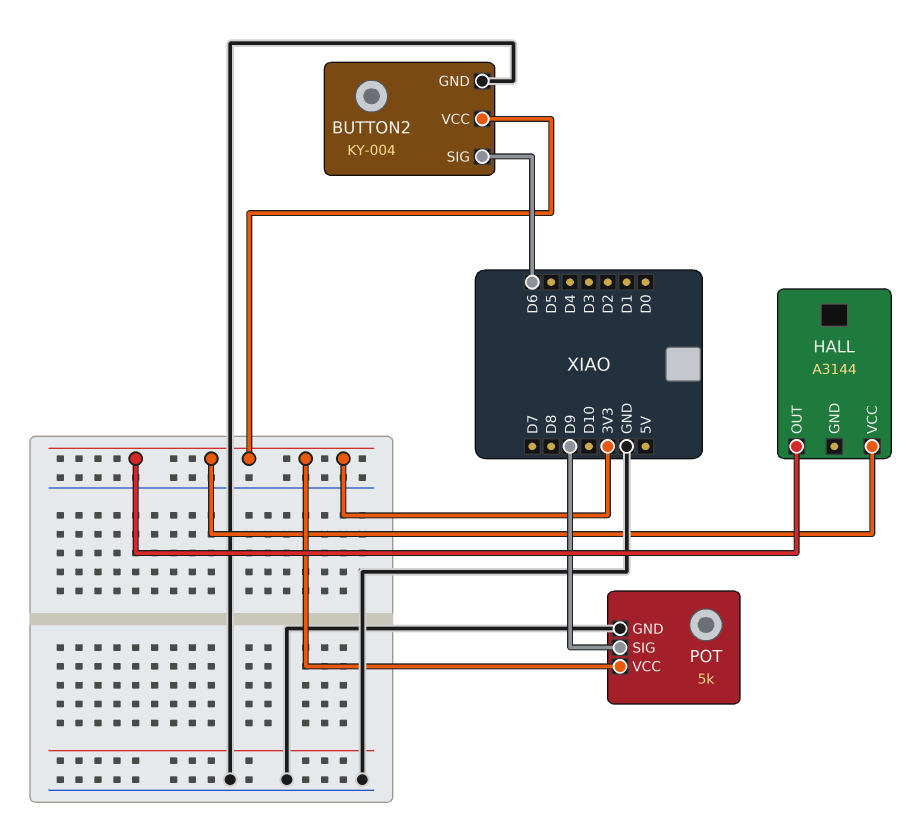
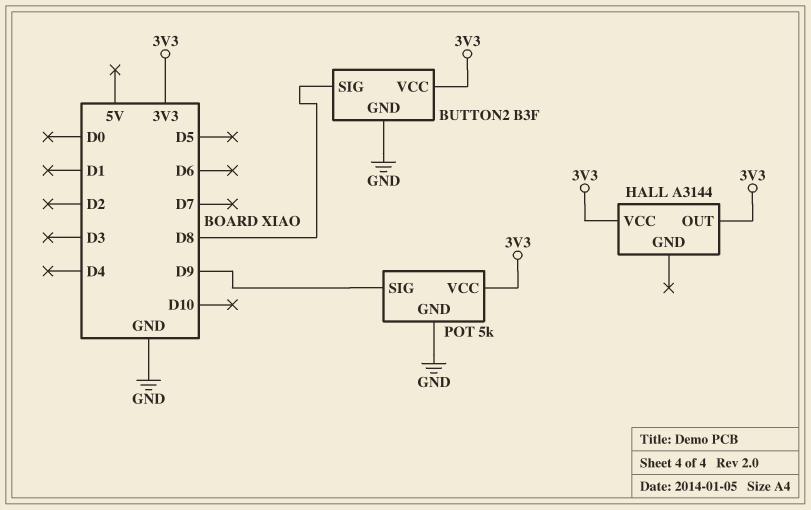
BUTTON2: KY-004 -> B3F
BUTTON2 pin SIG: D6 -> D8

